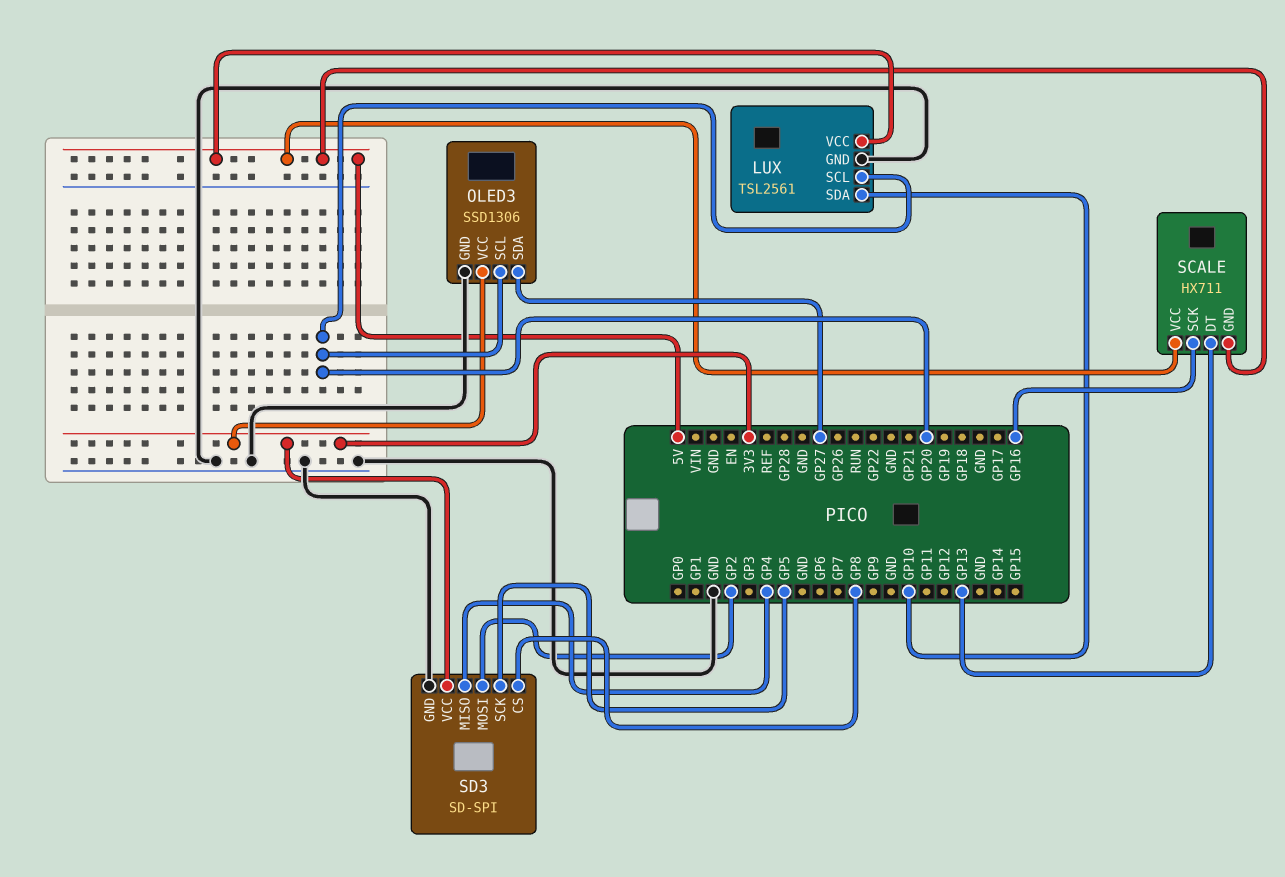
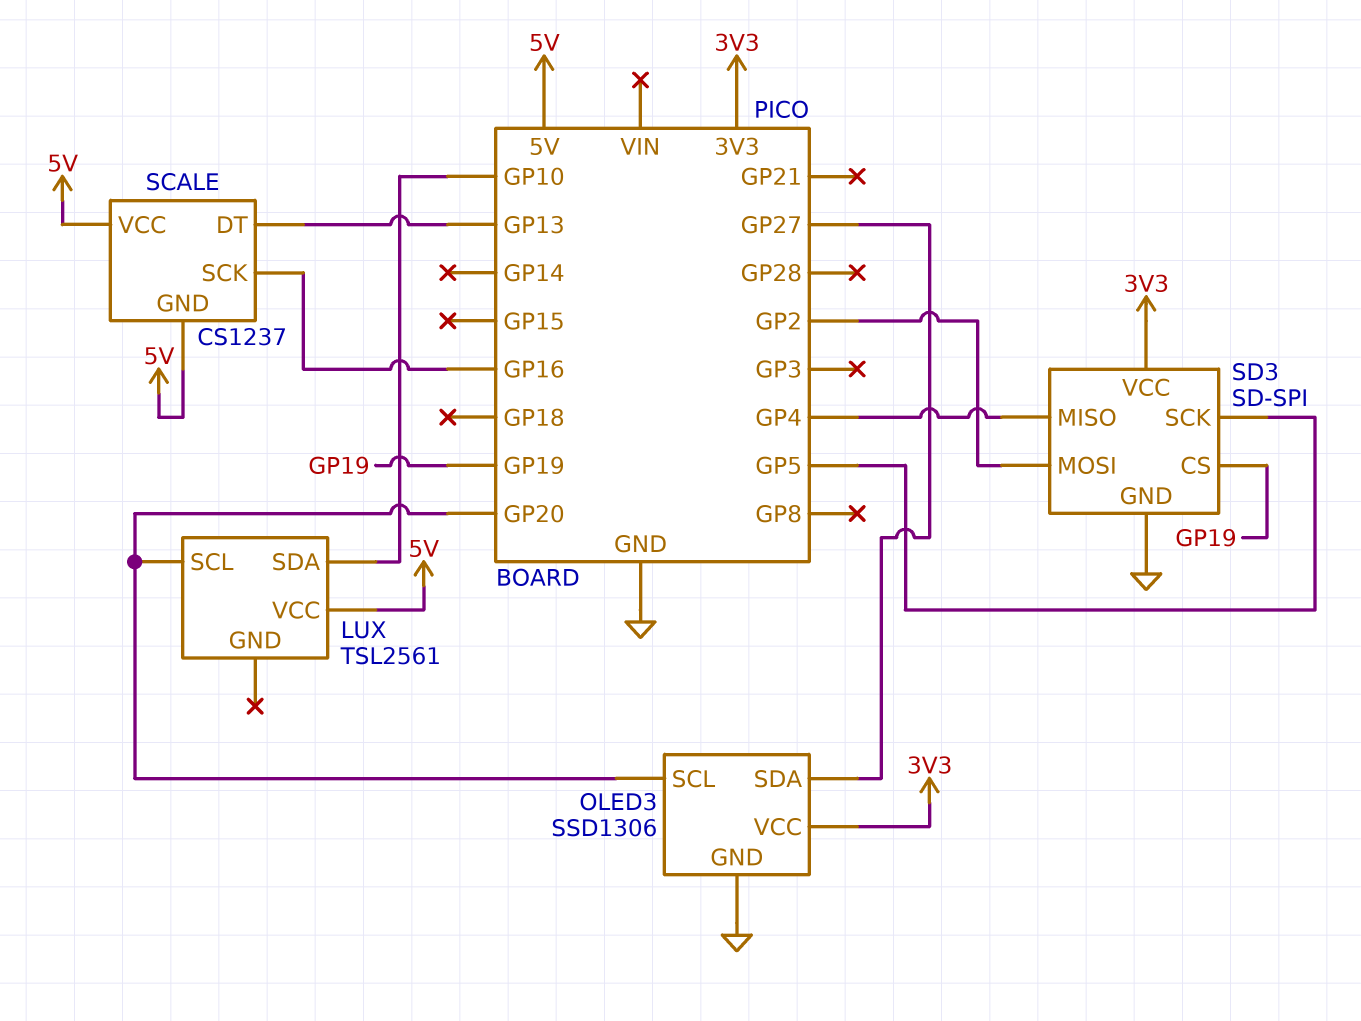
LUX pin GND: GND -> none
SCALE: HX711 -> CS1237
SD3 pin CS: GP8 -> GP19

